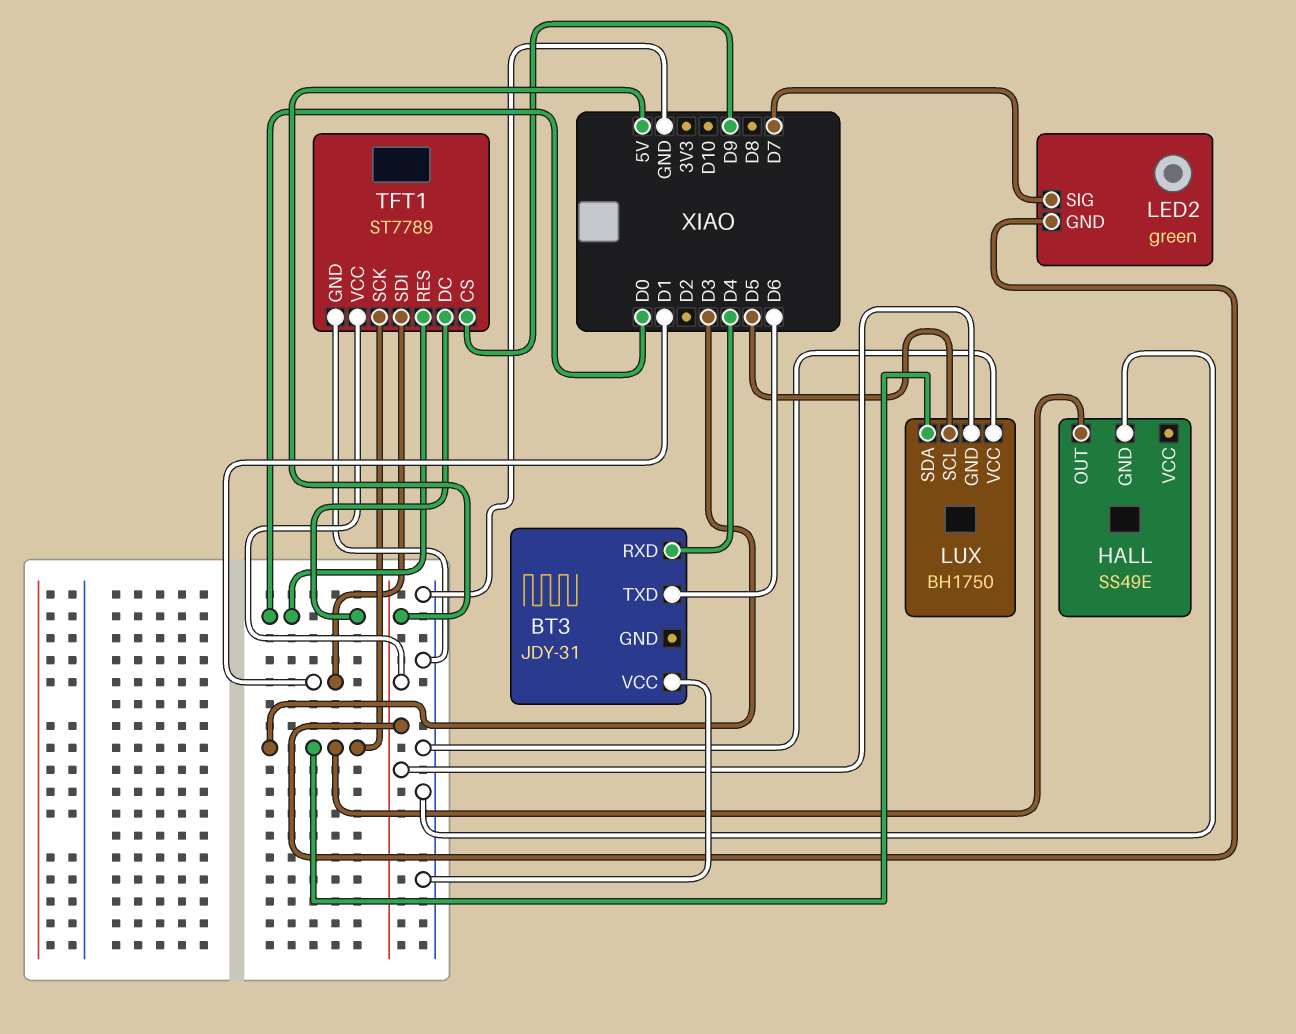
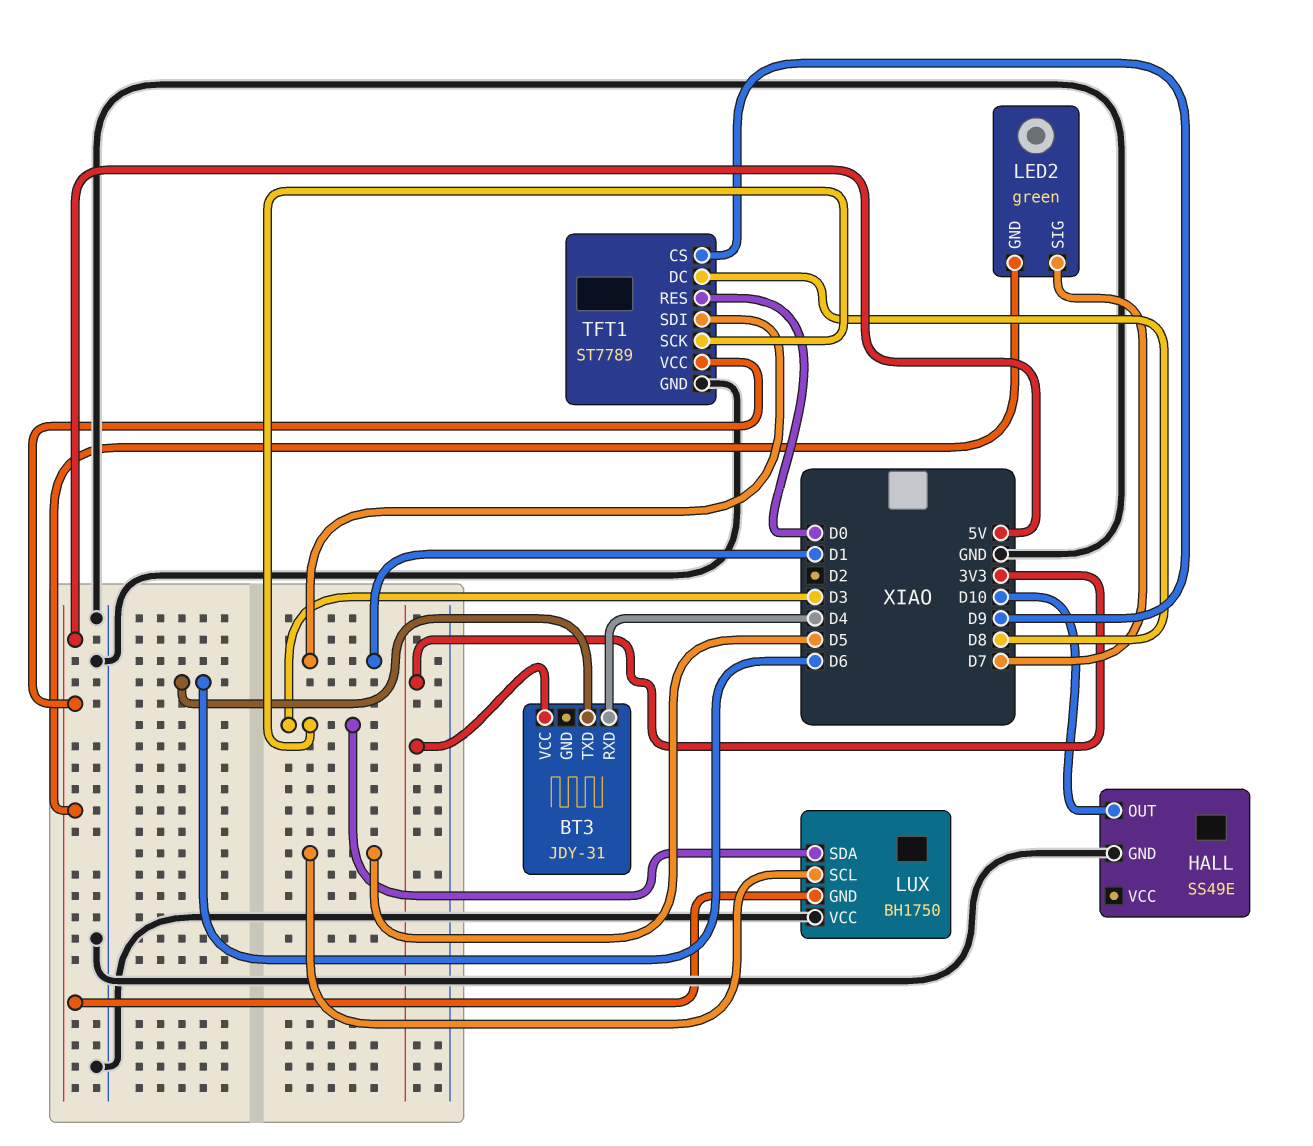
BT3 pin VCC: GND -> 3V3
HALL pin OUT: D3 -> D10
TFT1 pin DC: D0 -> D8

